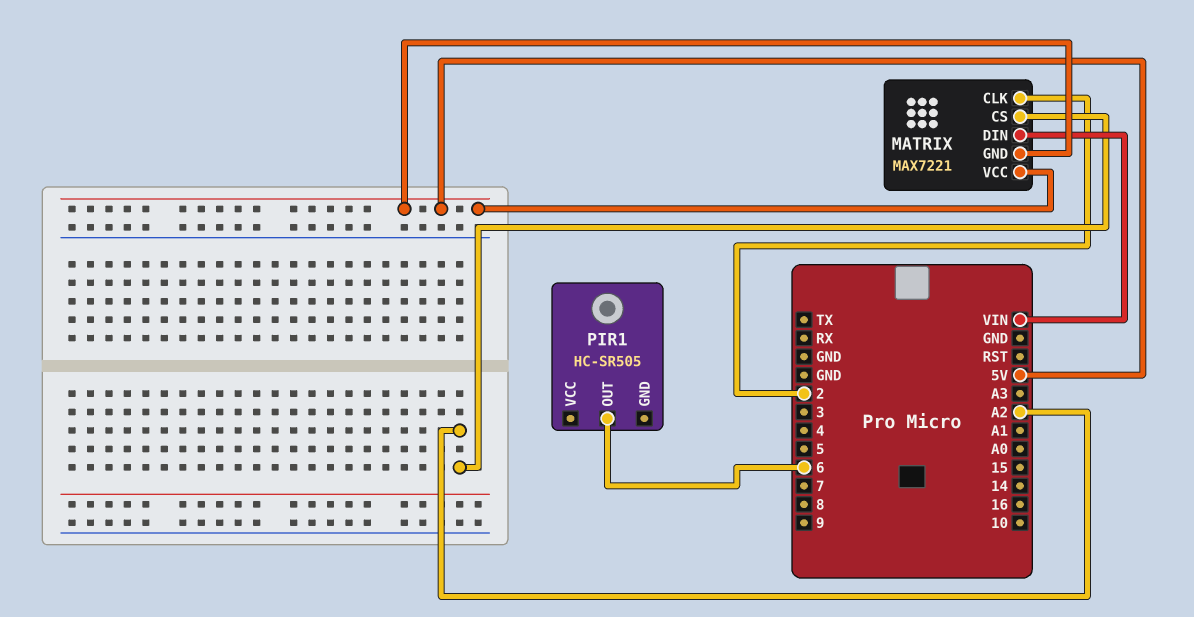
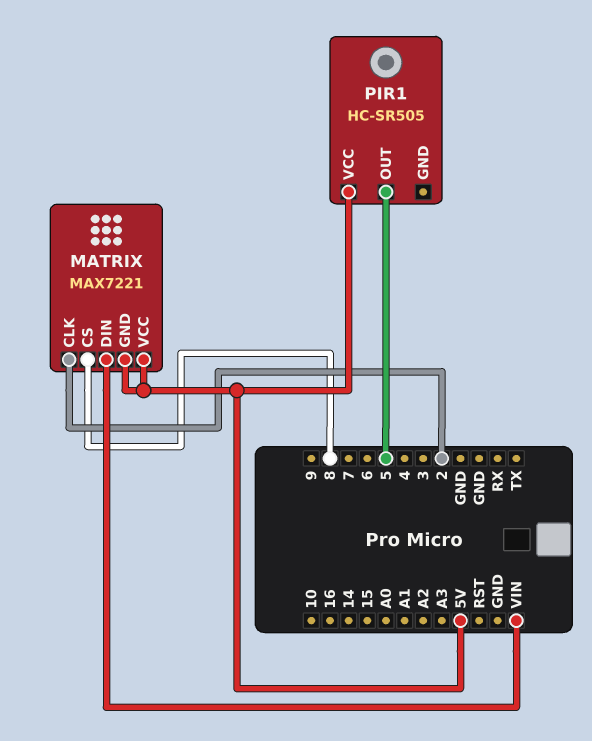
MATRIX pin CS: A2 -> 8
PIR1 pin OUT: 6 -> 5
PIR1 pin VCC: none -> 5V

